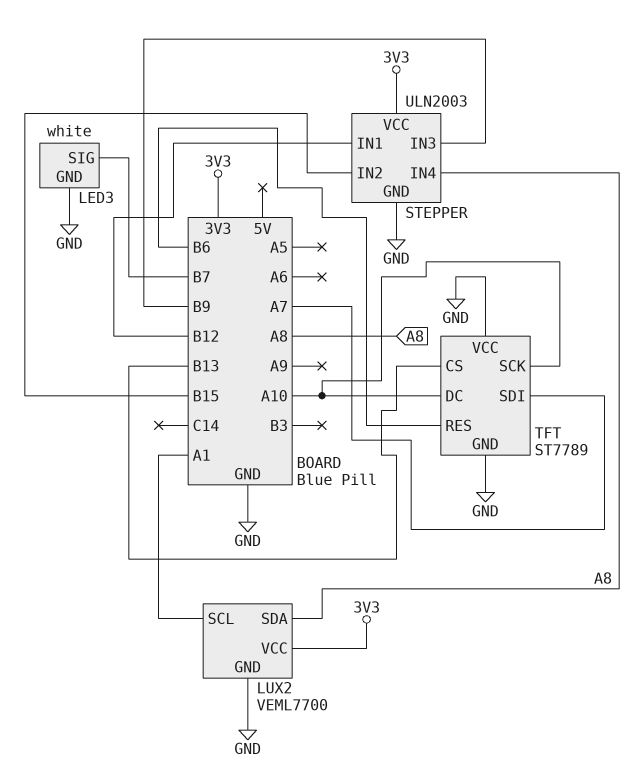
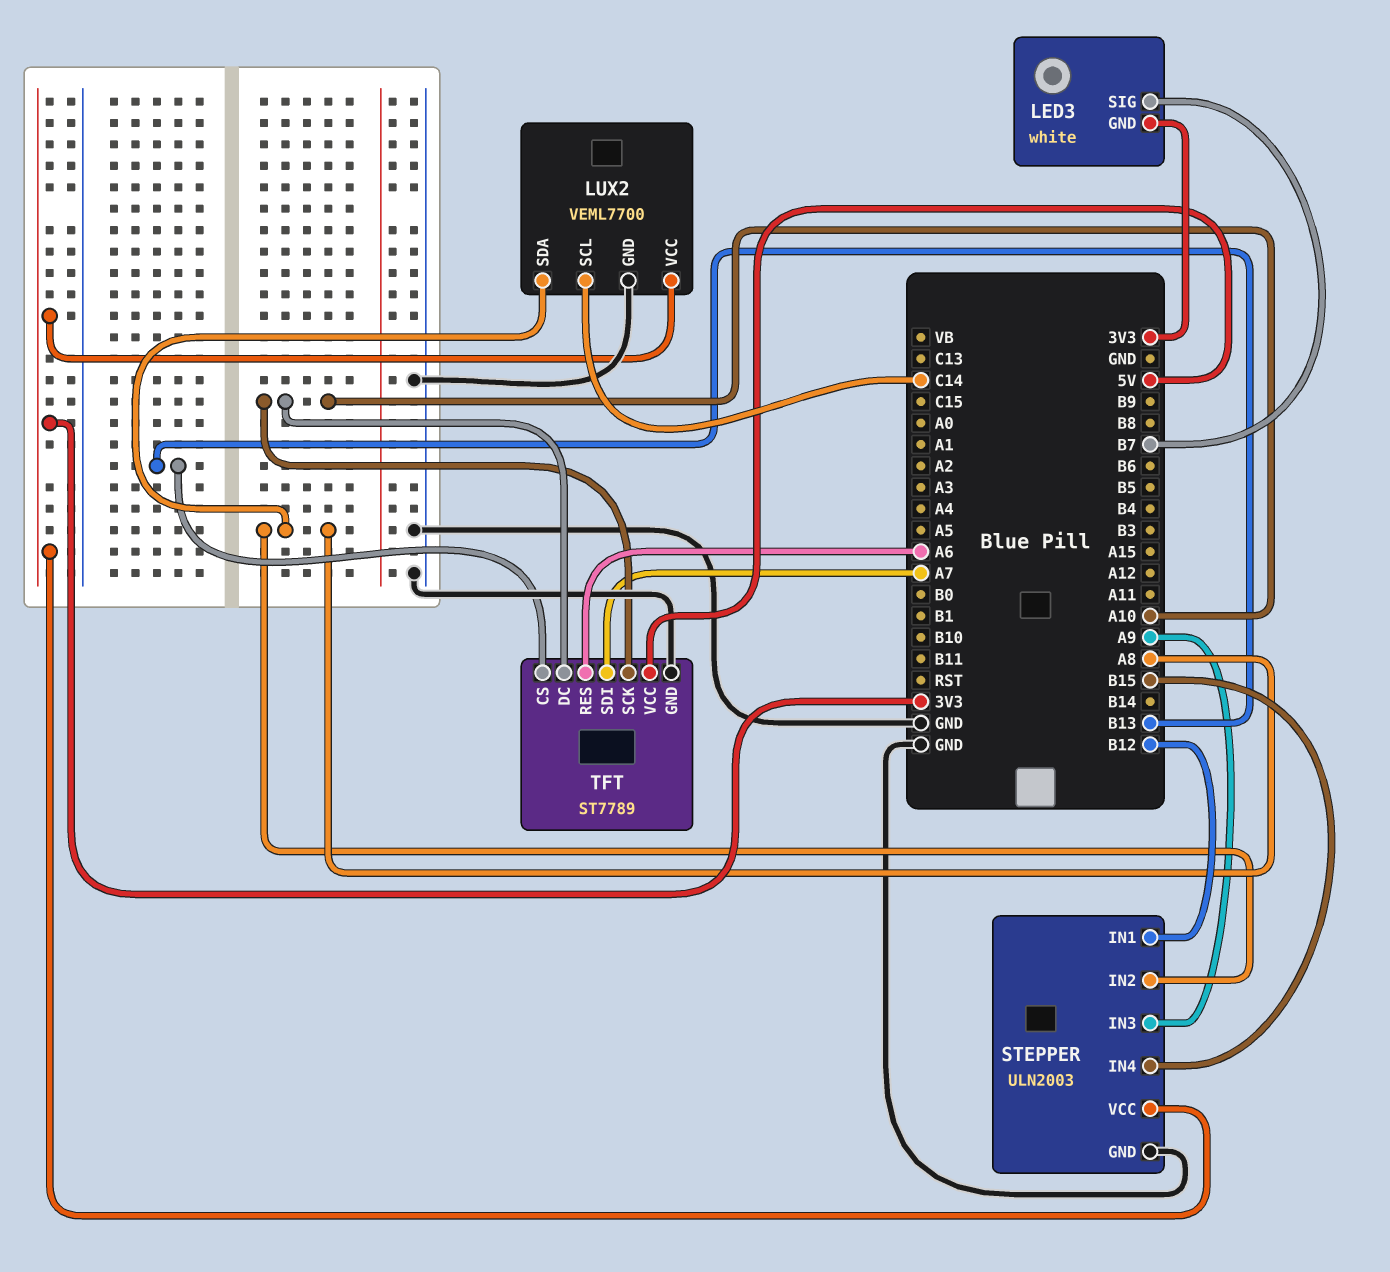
LED3 pin GND: GND -> 3V3
LUX2 pin SCL: A1 -> C14
STEPPER pin IN2: B15 -> A8
STEPPER pin IN3: B9 -> A9
STEPPER pin IN4: A8 -> B15
TFT pin RES: B6 -> A6
TFT pin VCC: GND -> 5V

